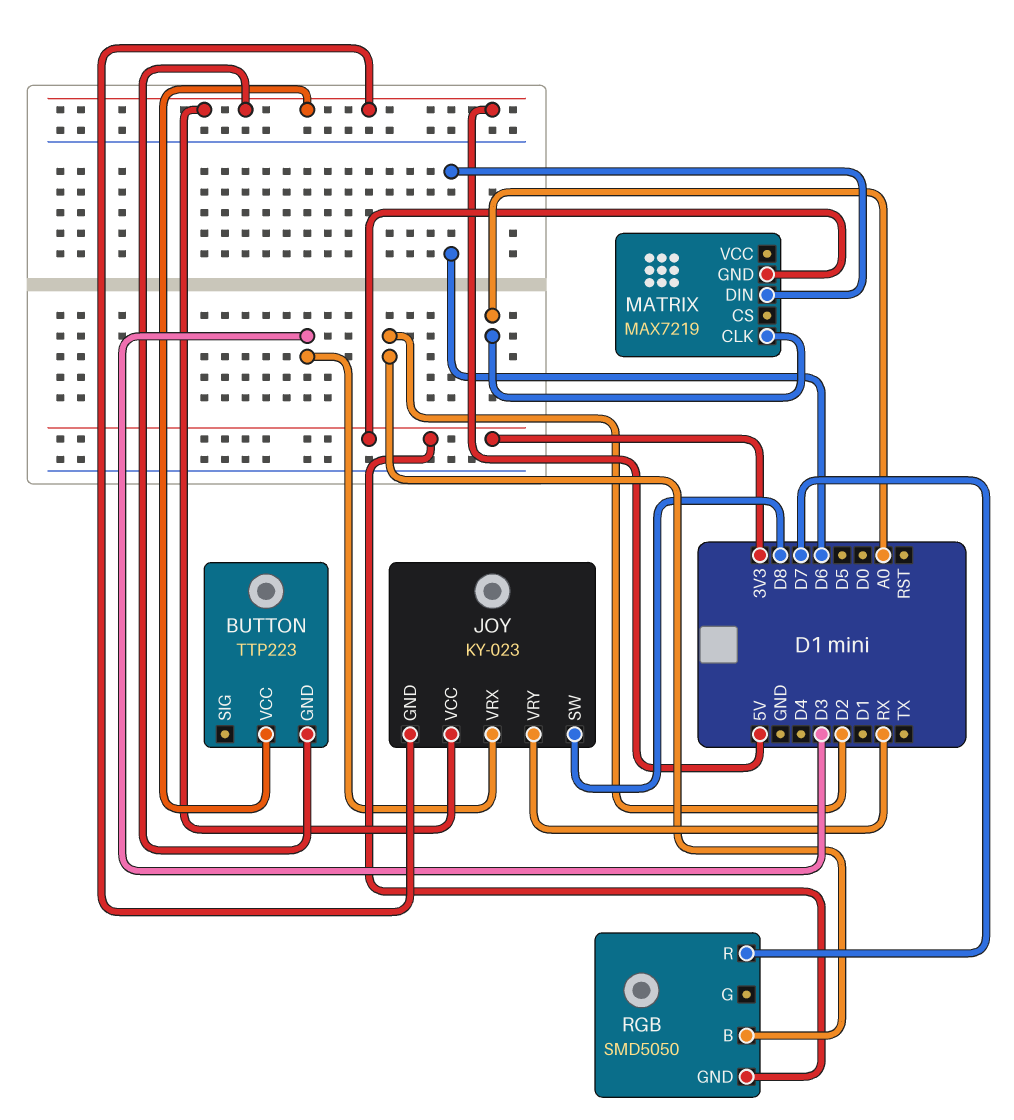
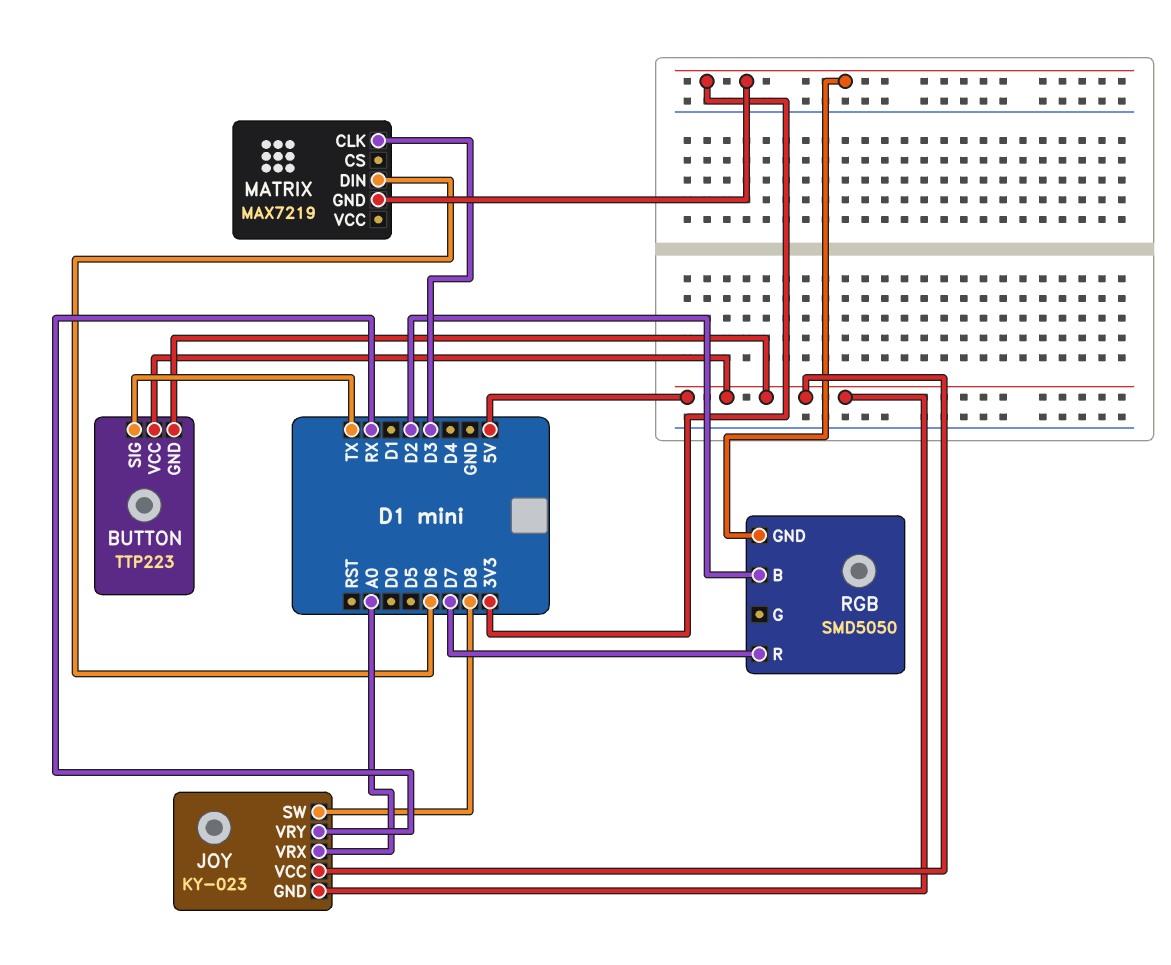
BUTTON pin SIG: none -> TX
JOY pin VRX: D3 -> A0
MATRIX pin CLK: A0 -> D3

